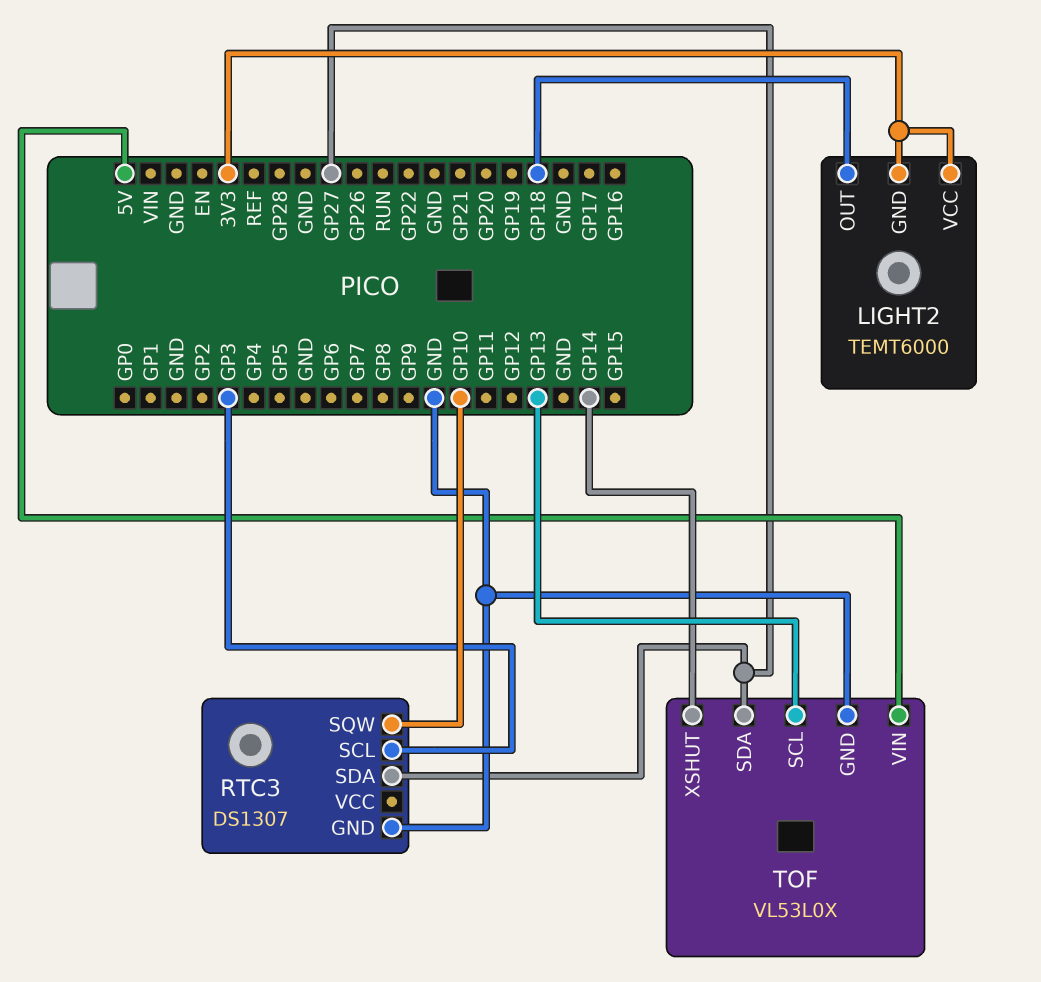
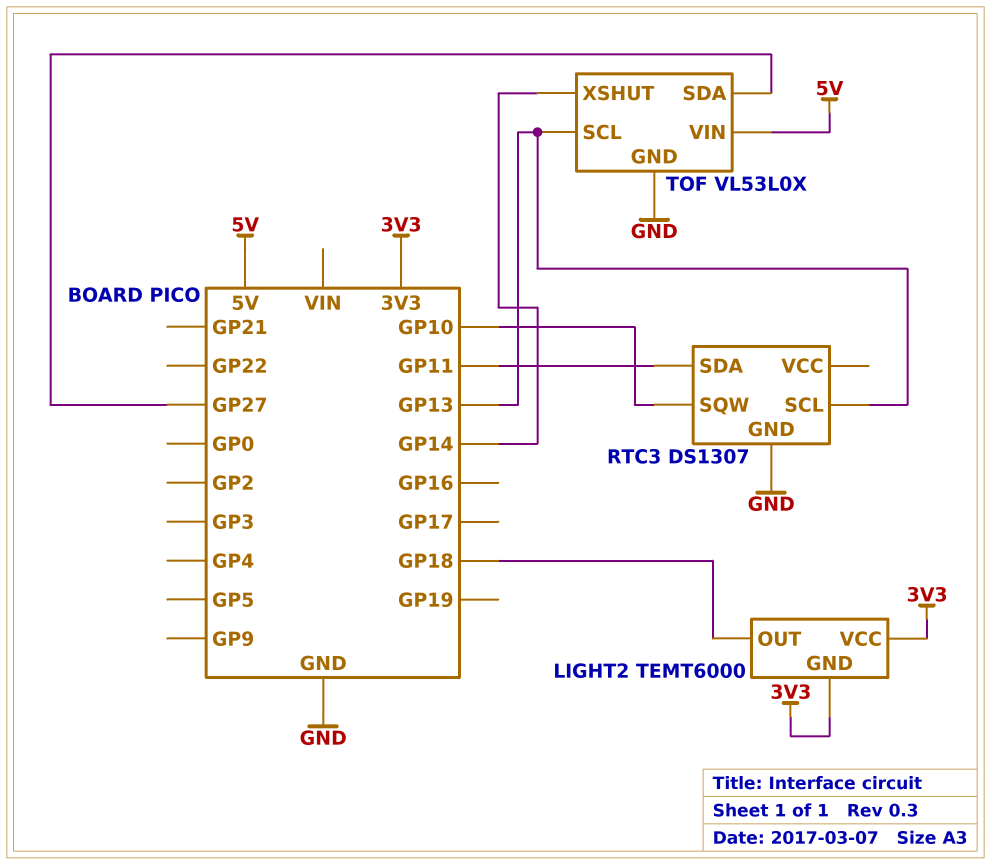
RTC3 pin SCL: GP3 -> GP13
RTC3 pin SDA: GP27 -> GP11

